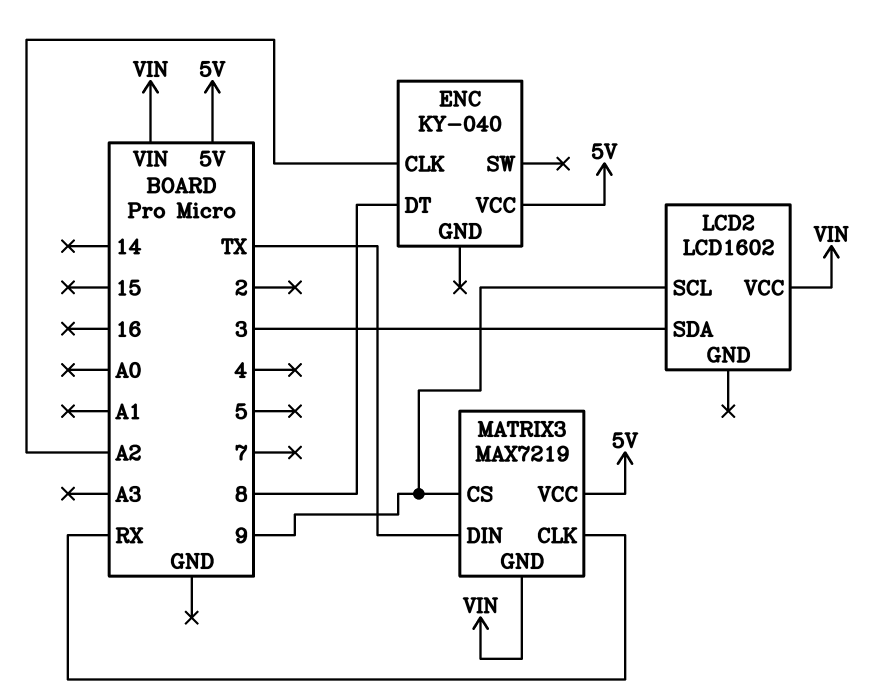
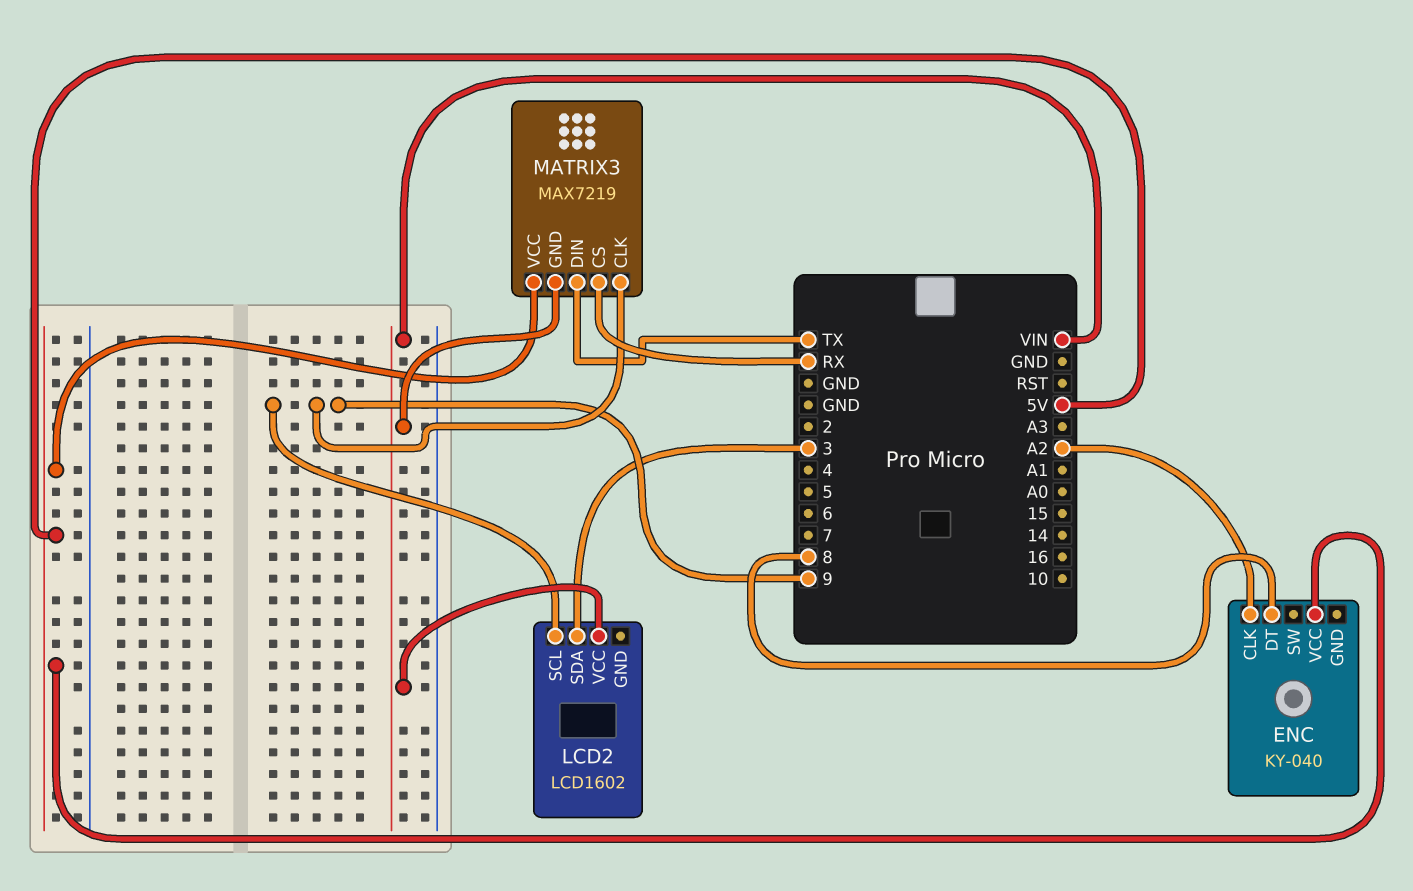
MATRIX3 pin CLK: RX -> 9
MATRIX3 pin CS: 9 -> RX

